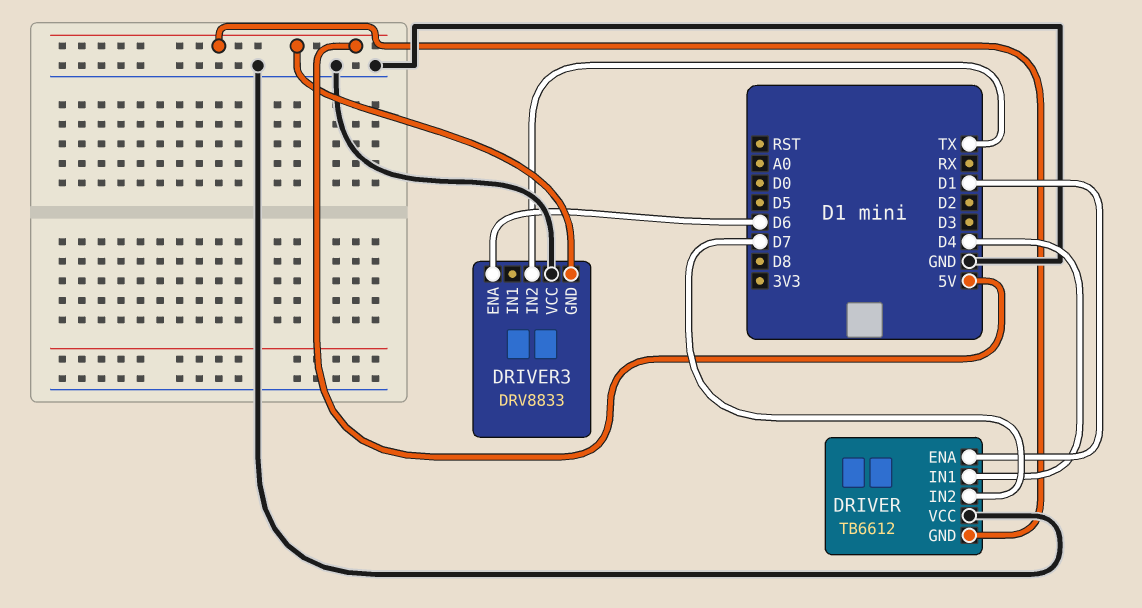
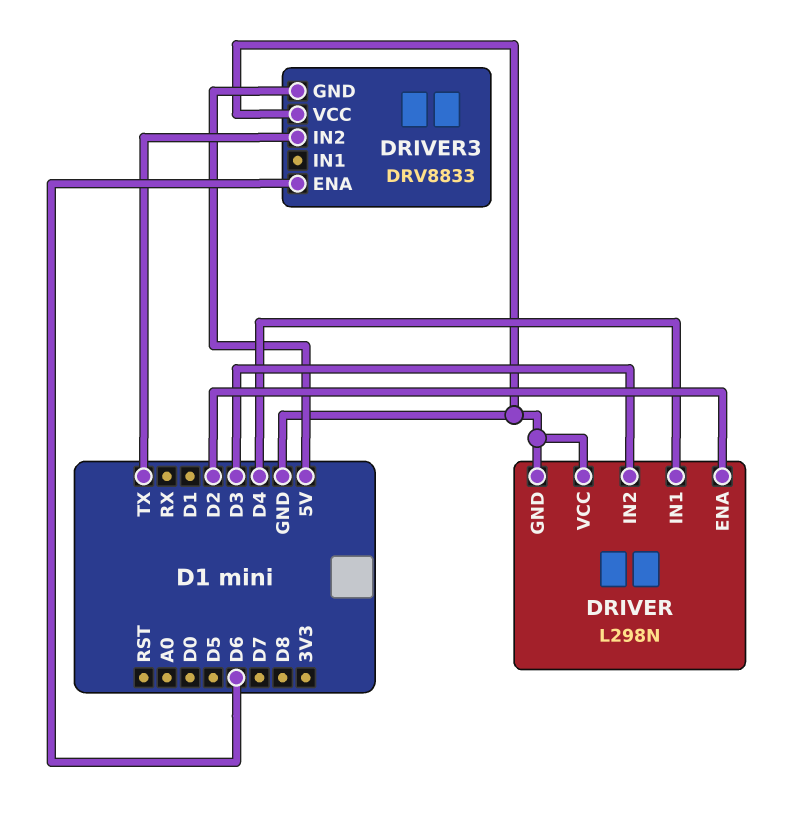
DRIVER: TB6612 -> L298N
DRIVER pin ENA: D1 -> D2
DRIVER pin GND: 5V -> GND
DRIVER pin IN2: D7 -> D3

